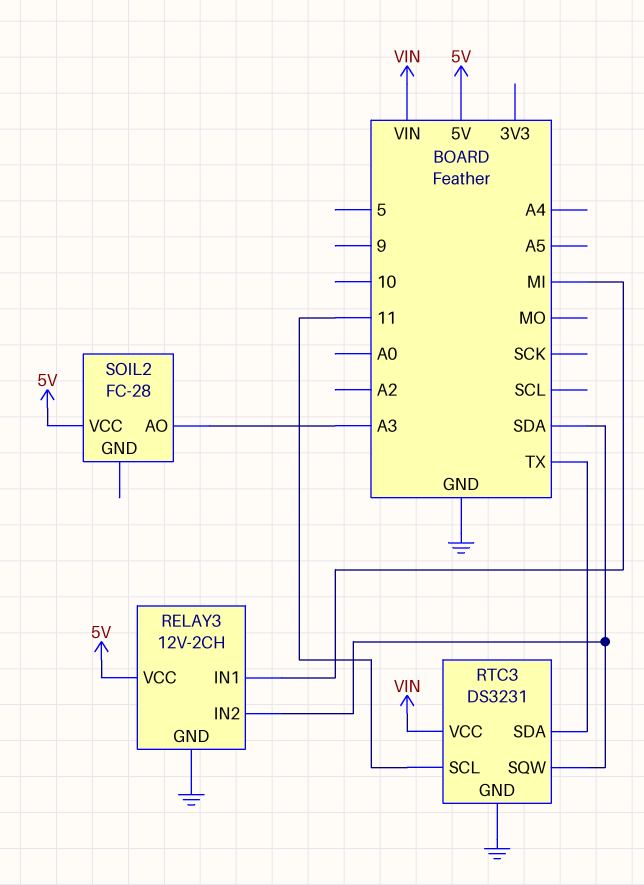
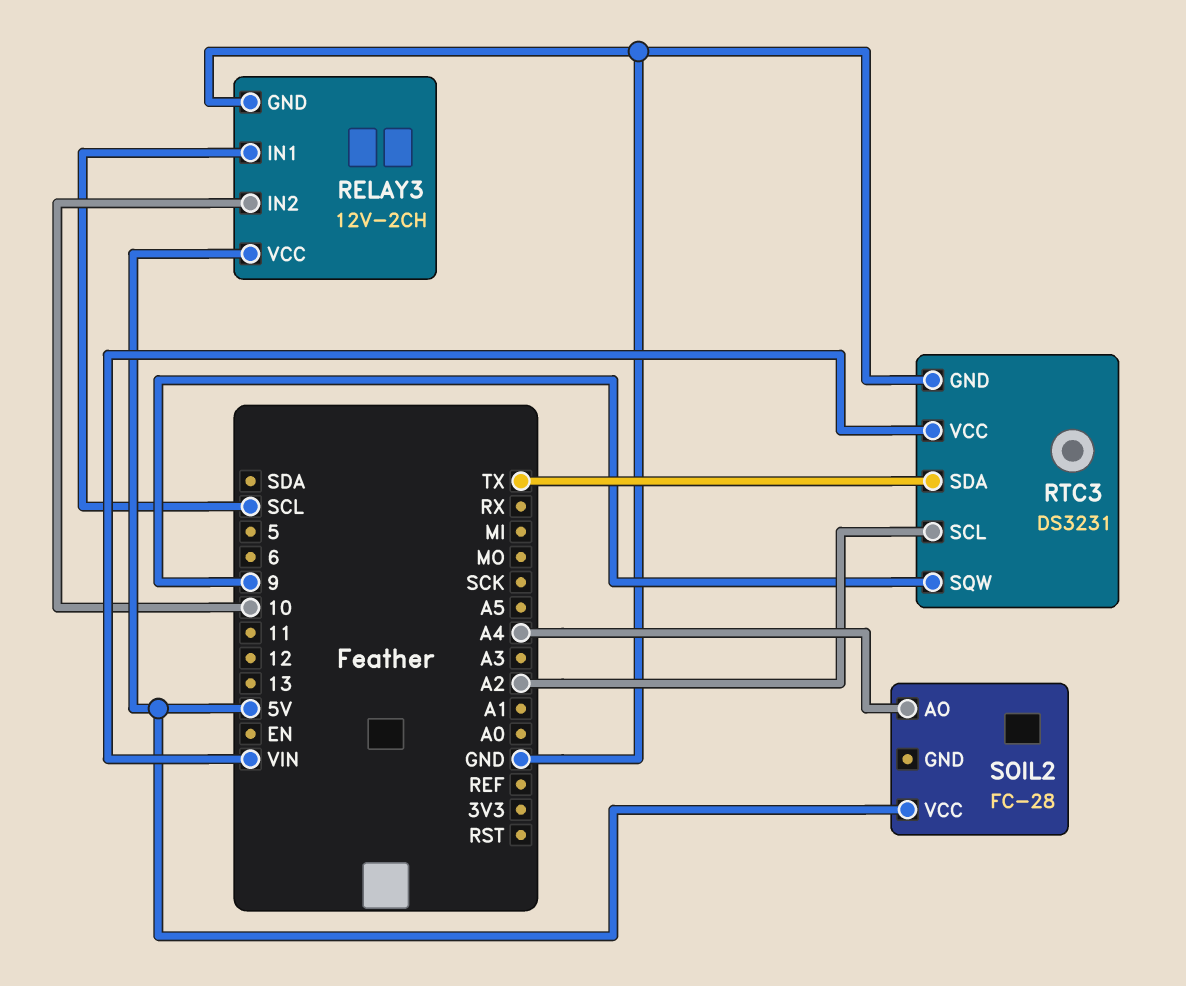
RELAY3 pin IN1: MI -> SCL
RELAY3 pin IN2: SDA -> 10
RTC3 pin SCL: 11 -> A2
RTC3 pin SQW: SDA -> 9
SOIL2 pin AO: A3 -> A4

